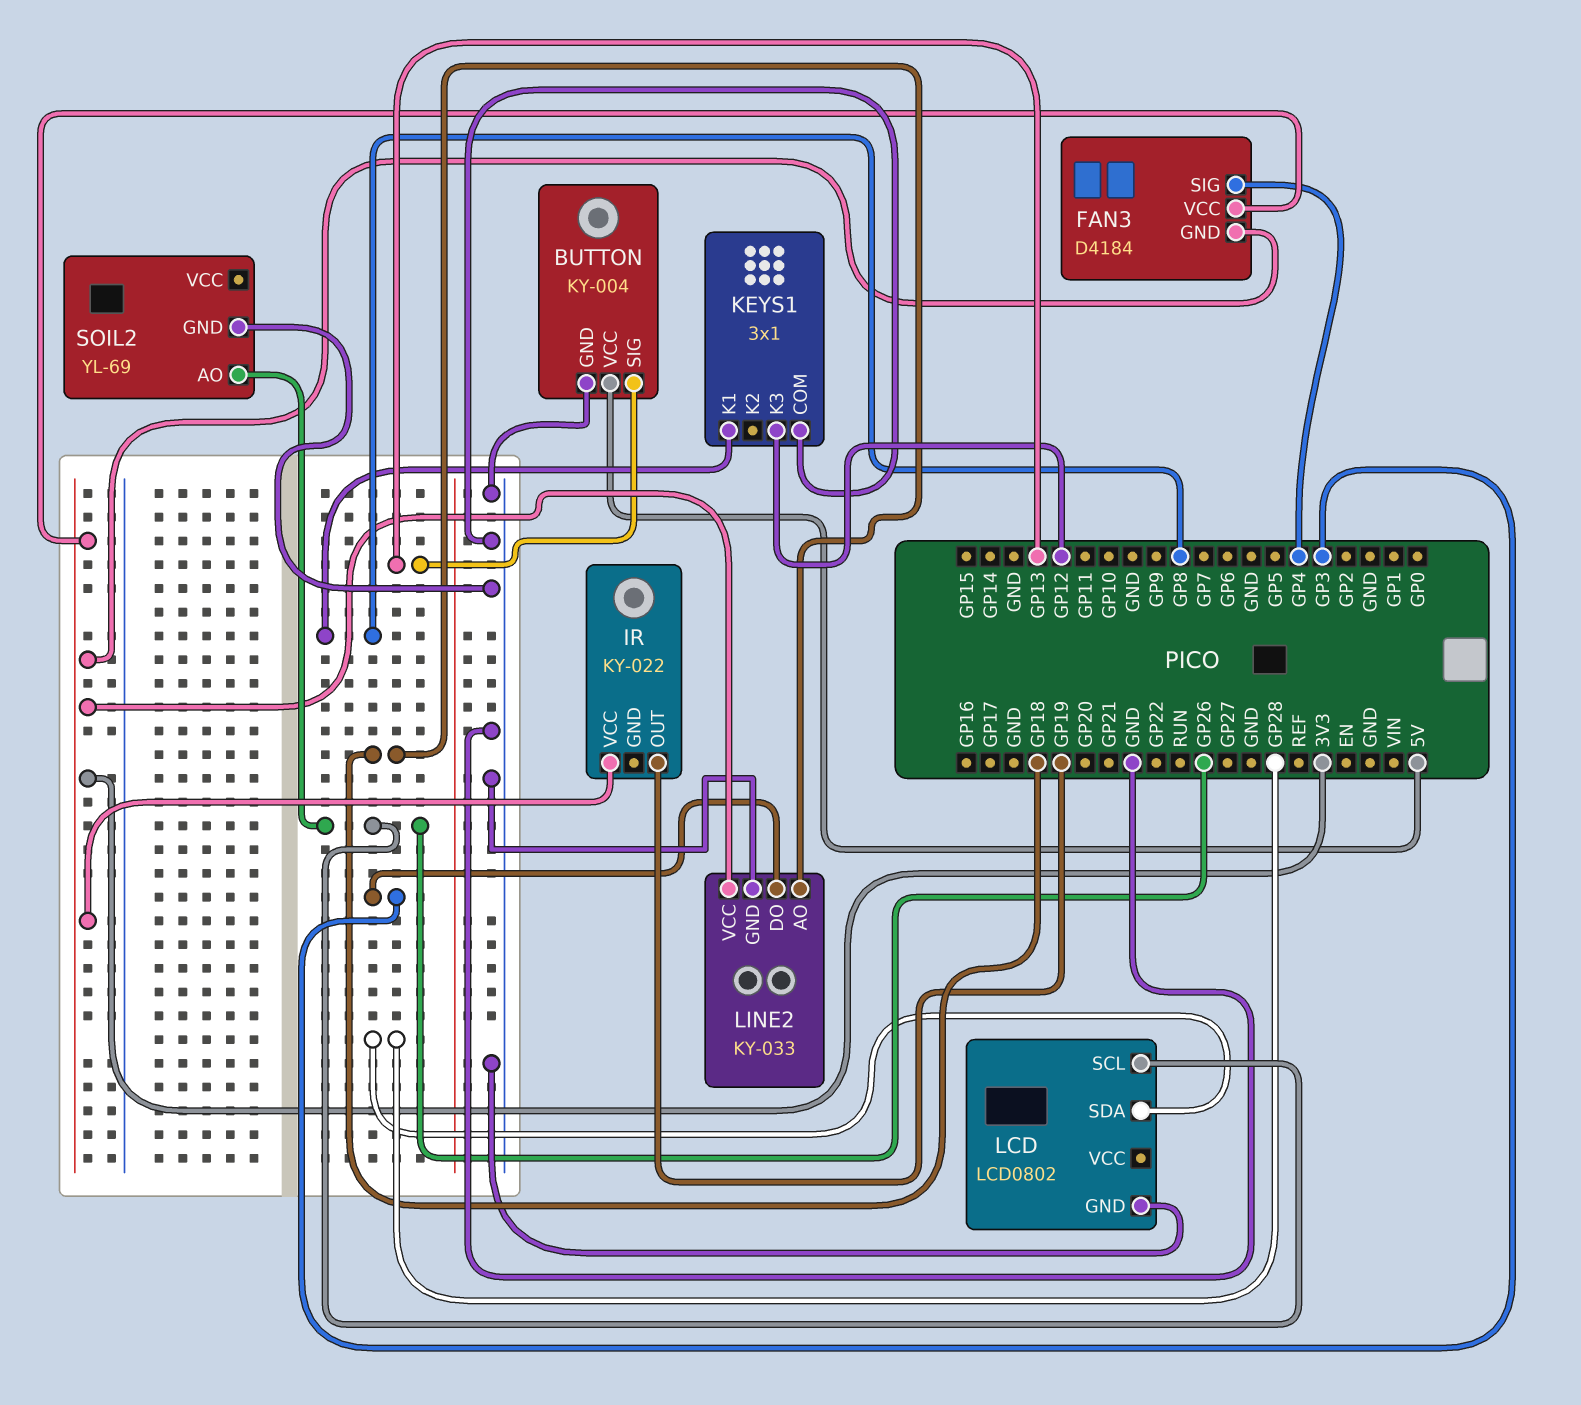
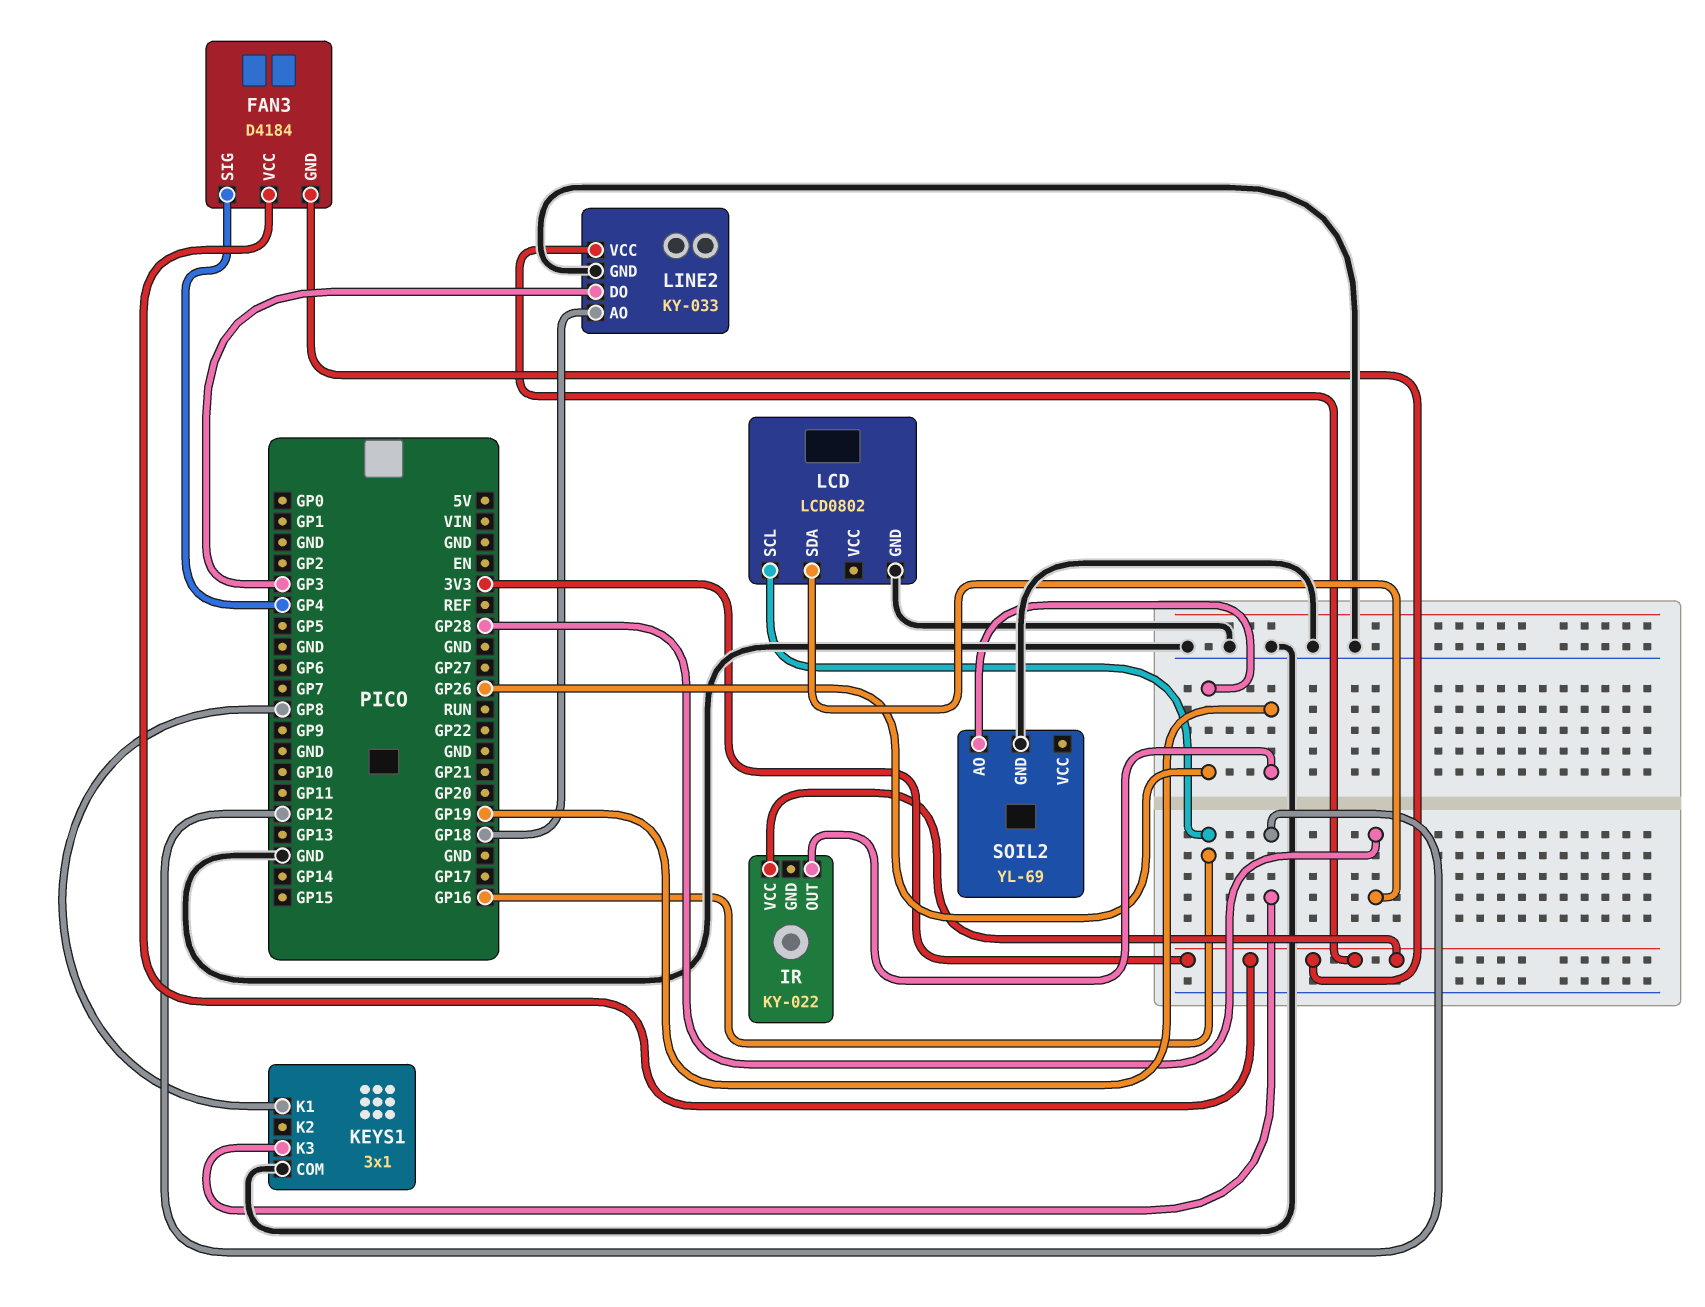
BUTTON: KY-004 -> none
BUTTON pin GND: GND -> none
BUTTON pin SIG: GP13 -> none
BUTTON pin VCC: 5V -> none
LCD pin SCL: GP26 -> GP16

